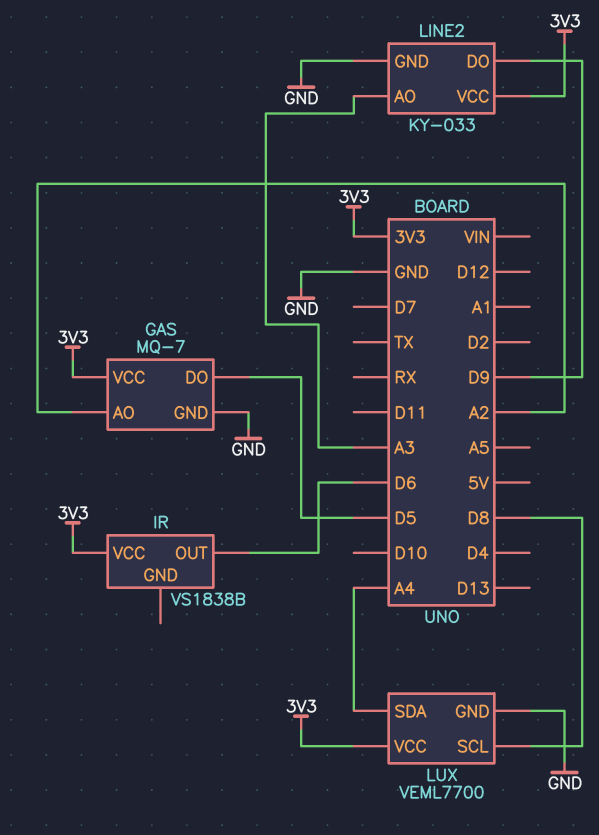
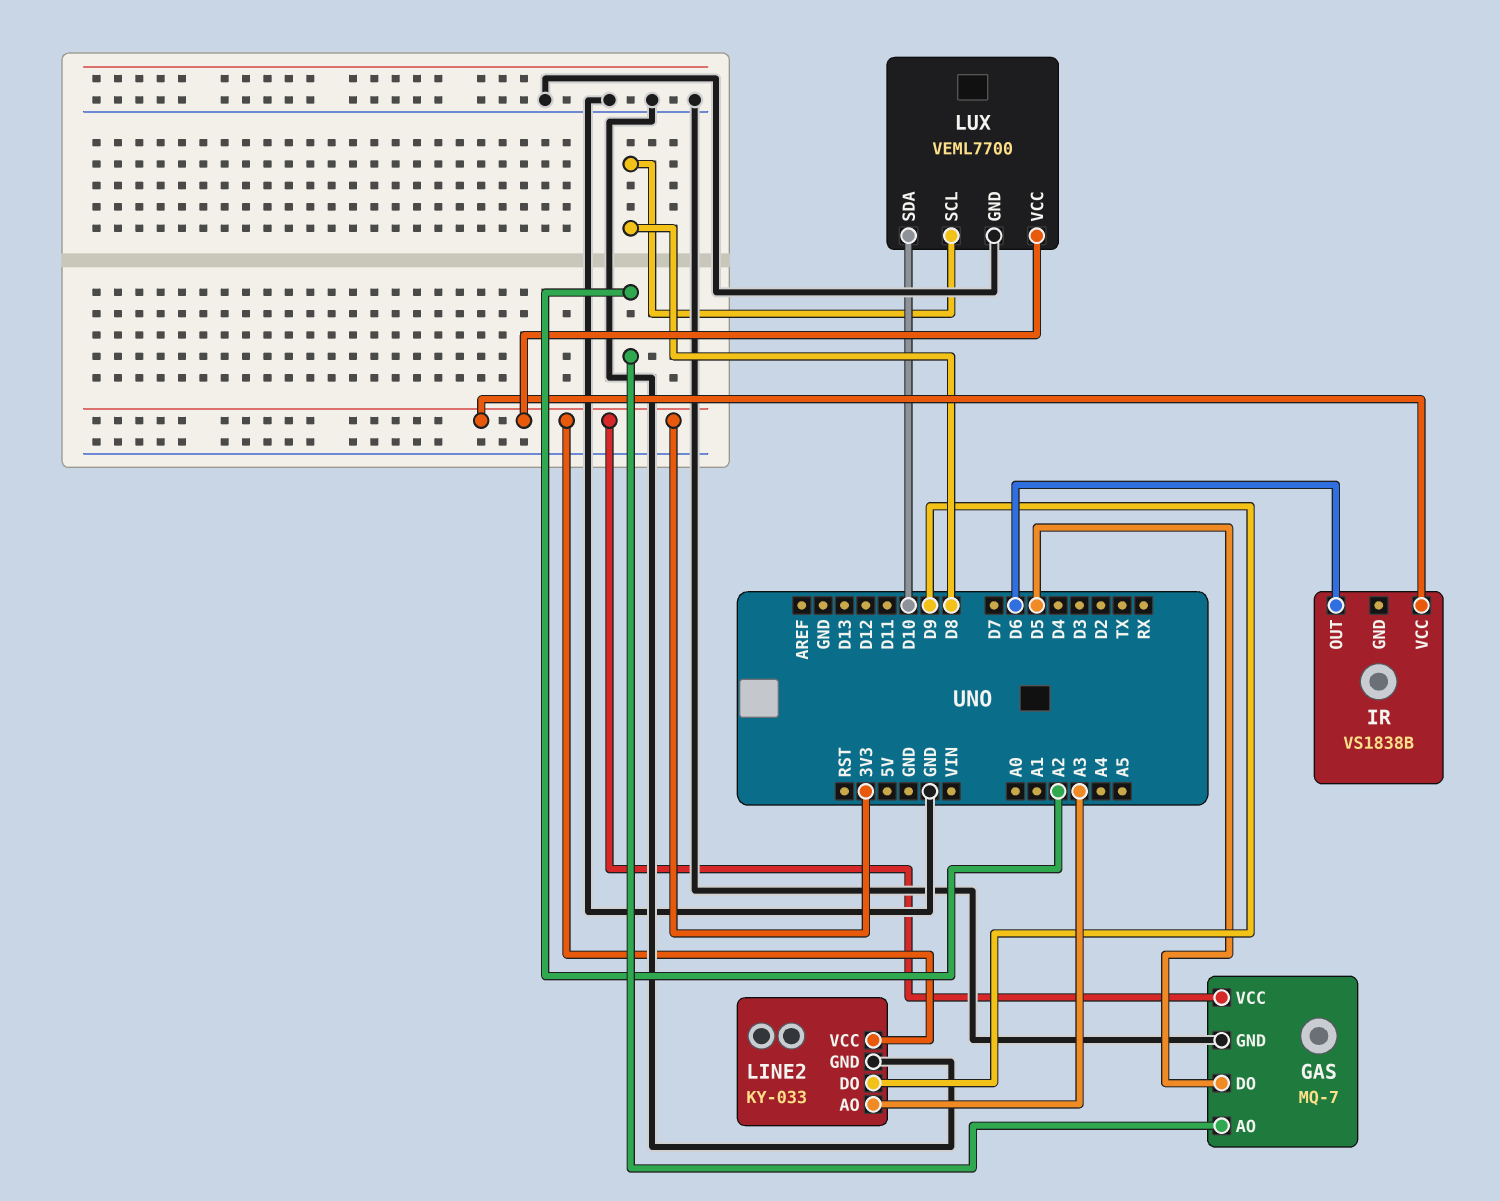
LUX pin SDA: A4 -> D10

